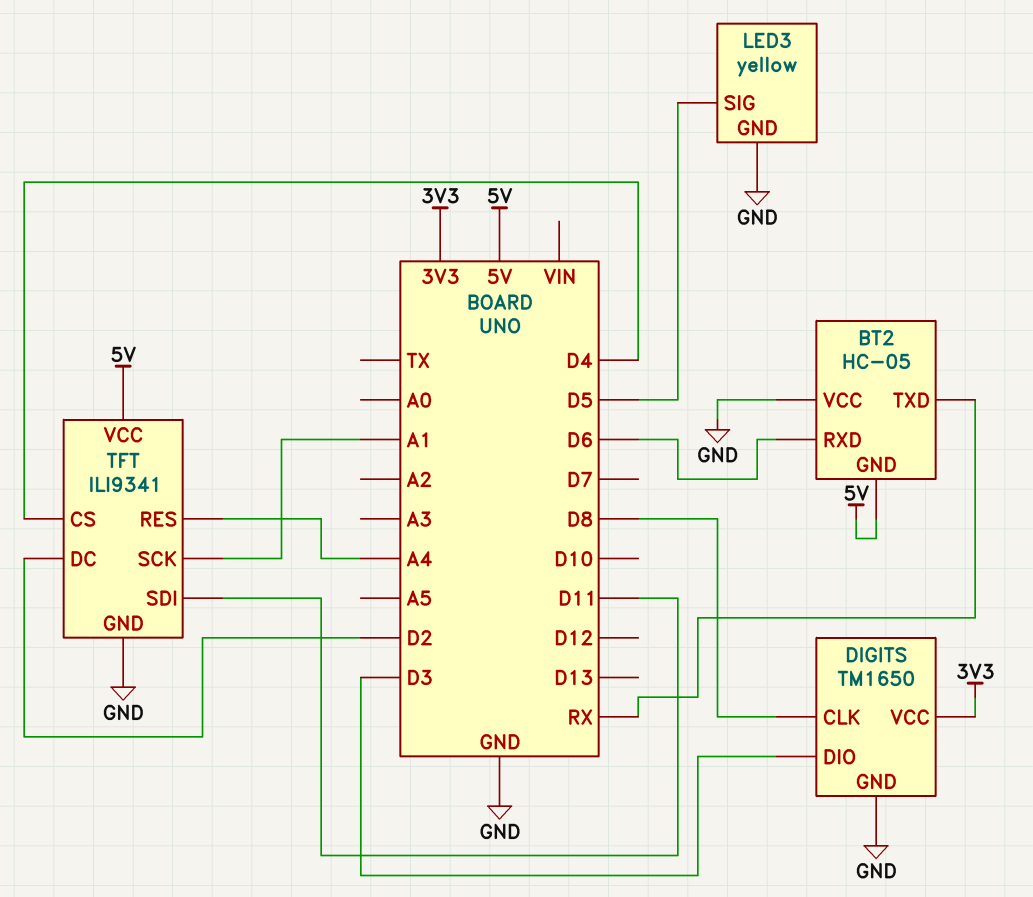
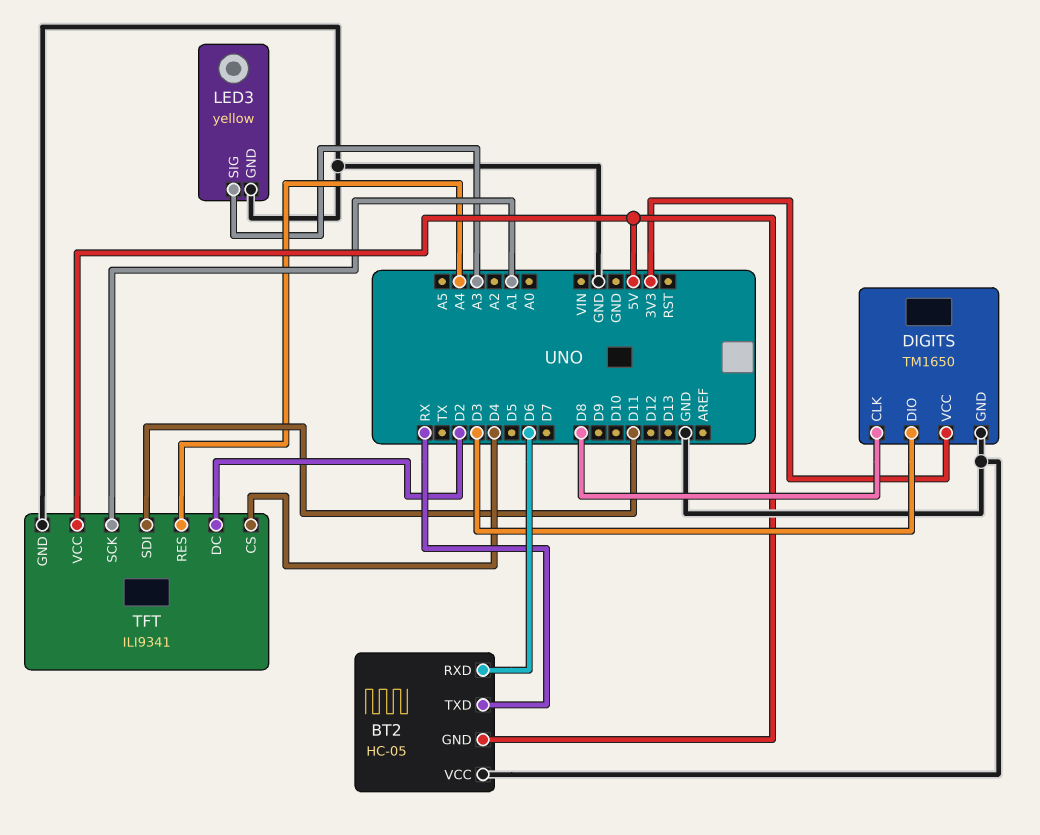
LED3 pin SIG: D5 -> A3

